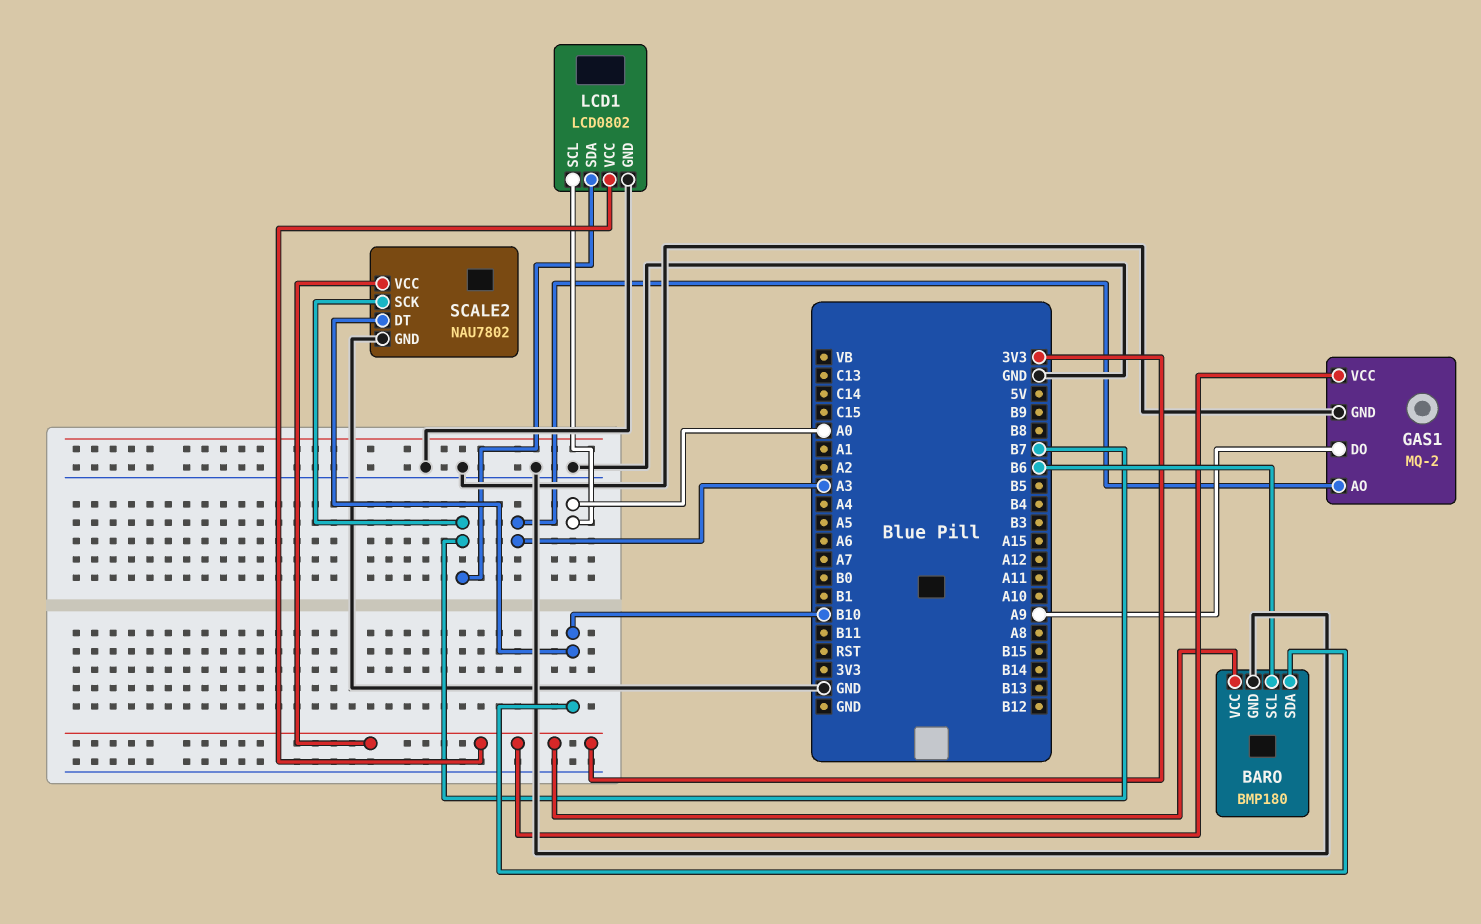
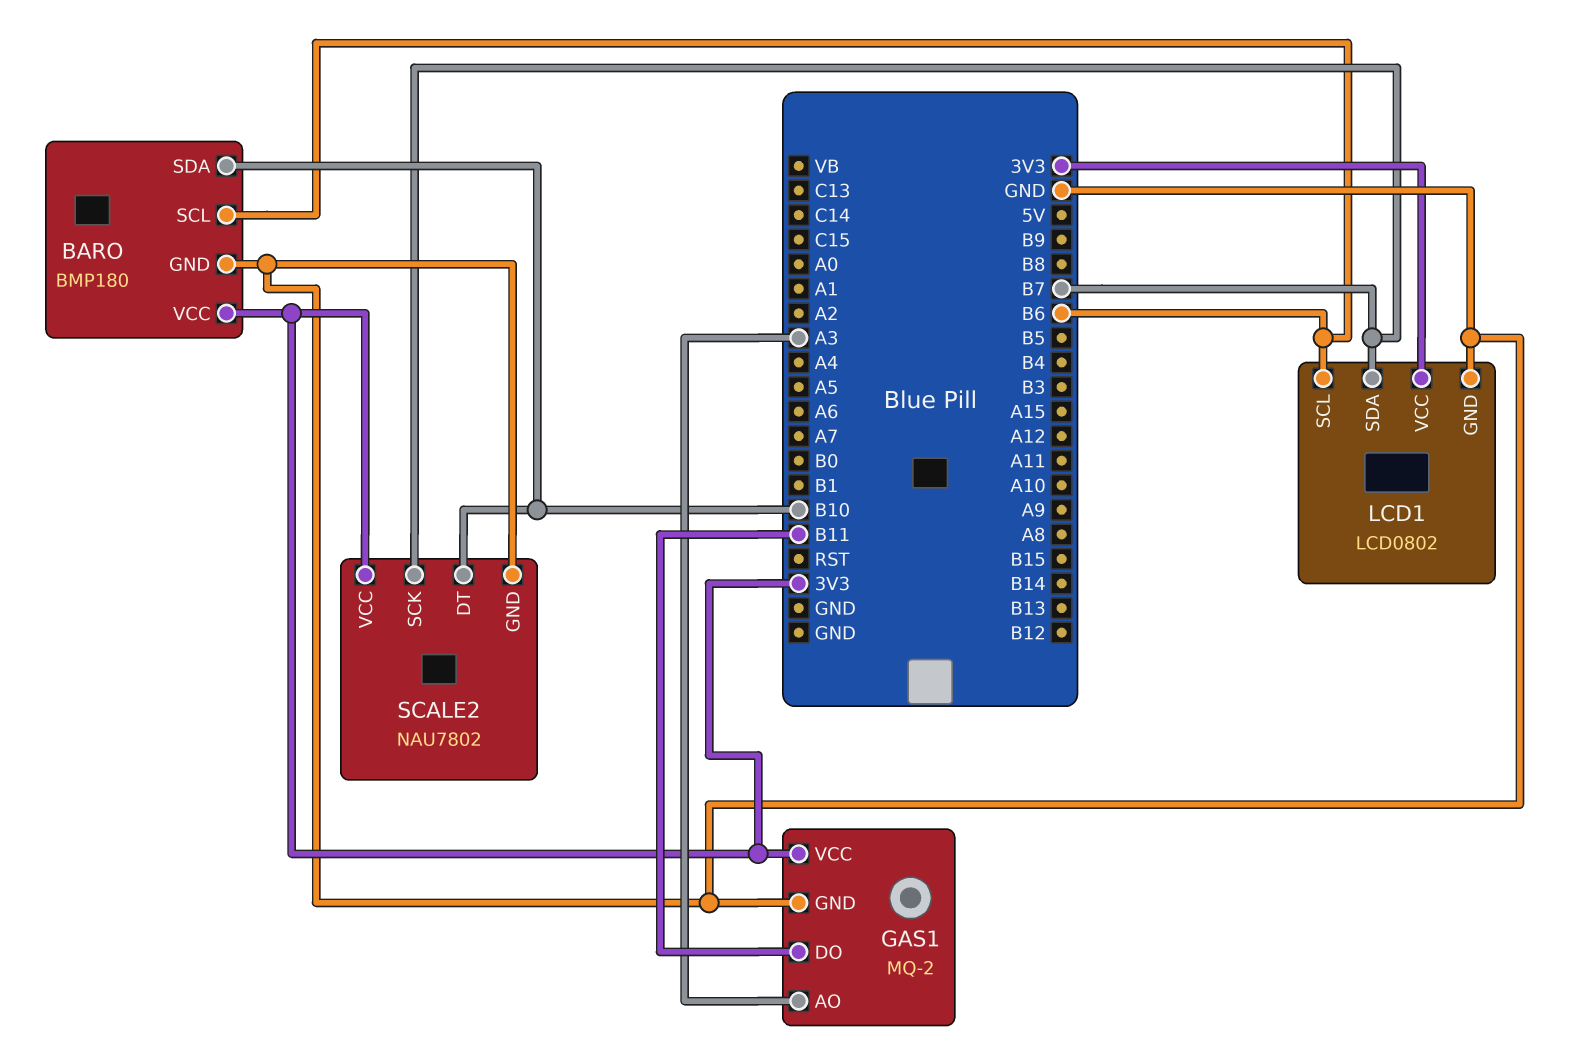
GAS1 pin DO: A9 -> B11
LCD1 pin SCL: A0 -> B6

